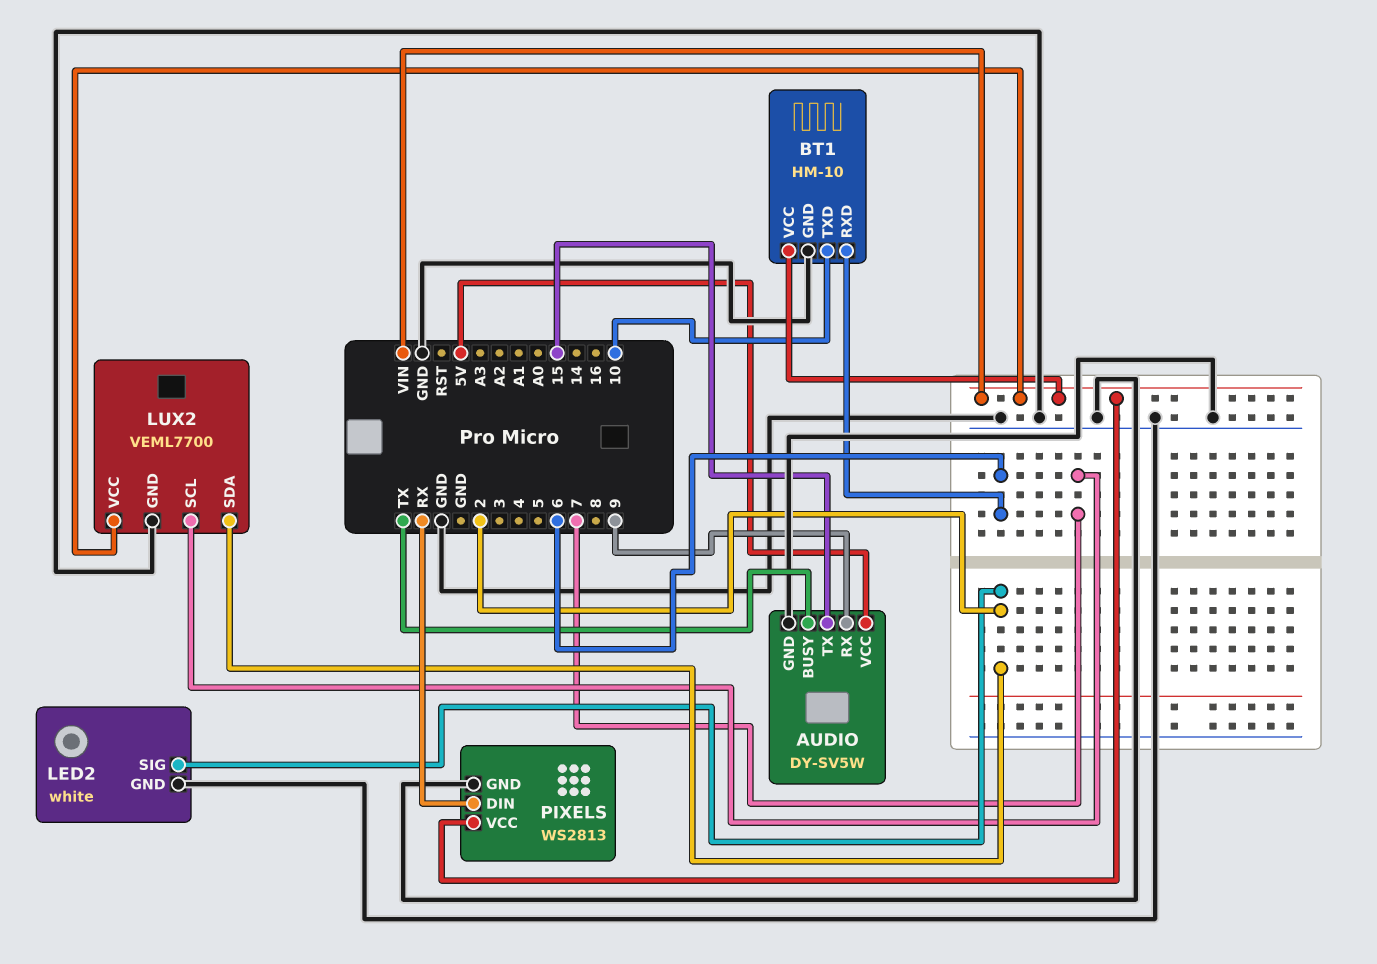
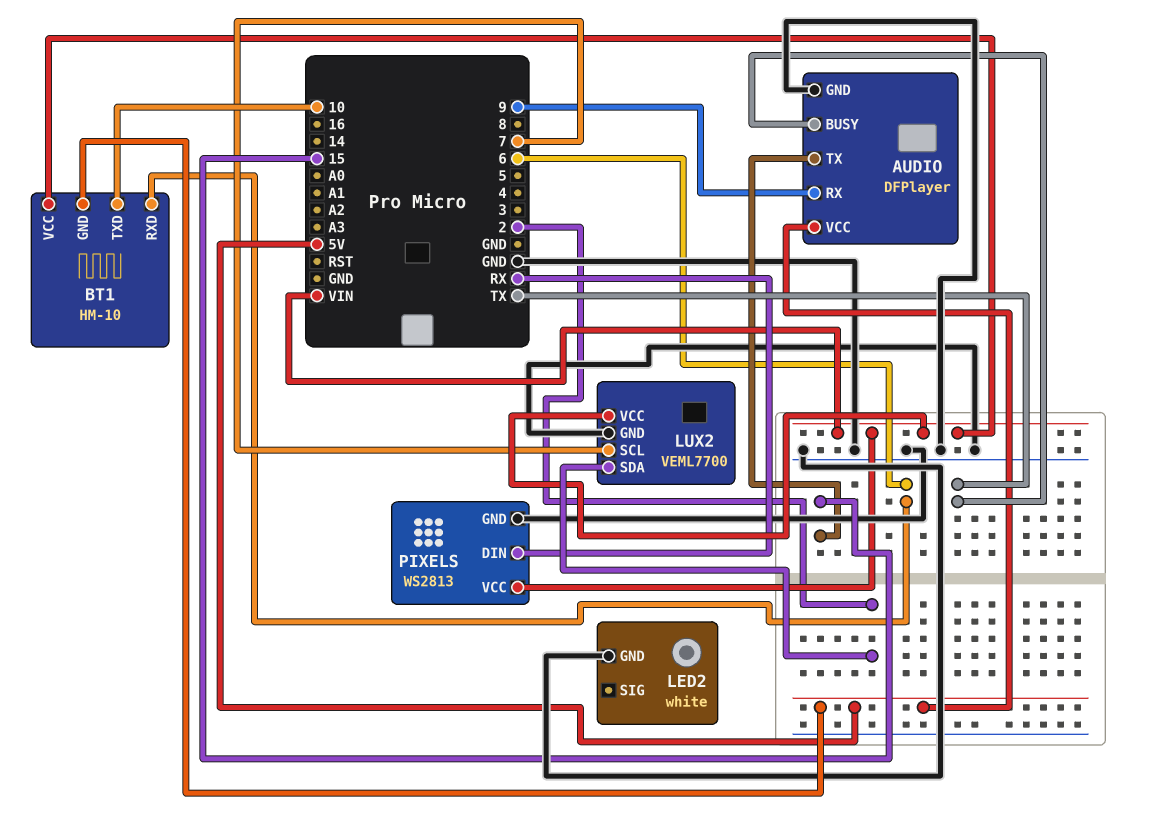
AUDIO: DY-SV5W -> DFPlayer
BT1 pin GND: GND -> 5V
LED2 pin SIG: 2 -> none

